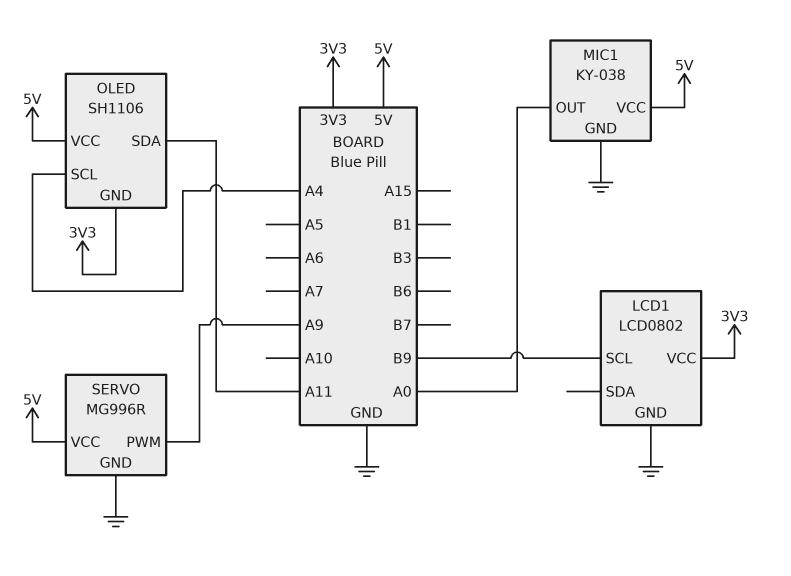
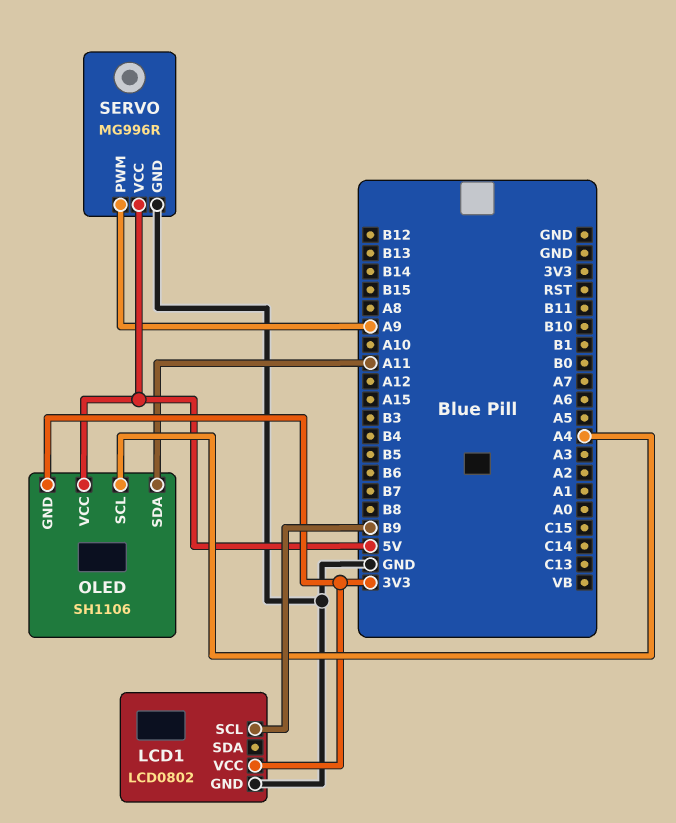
MIC1: KY-038 -> none
MIC1 pin GND: GND -> none
MIC1 pin OUT: A0 -> none
MIC1 pin VCC: 5V -> none

